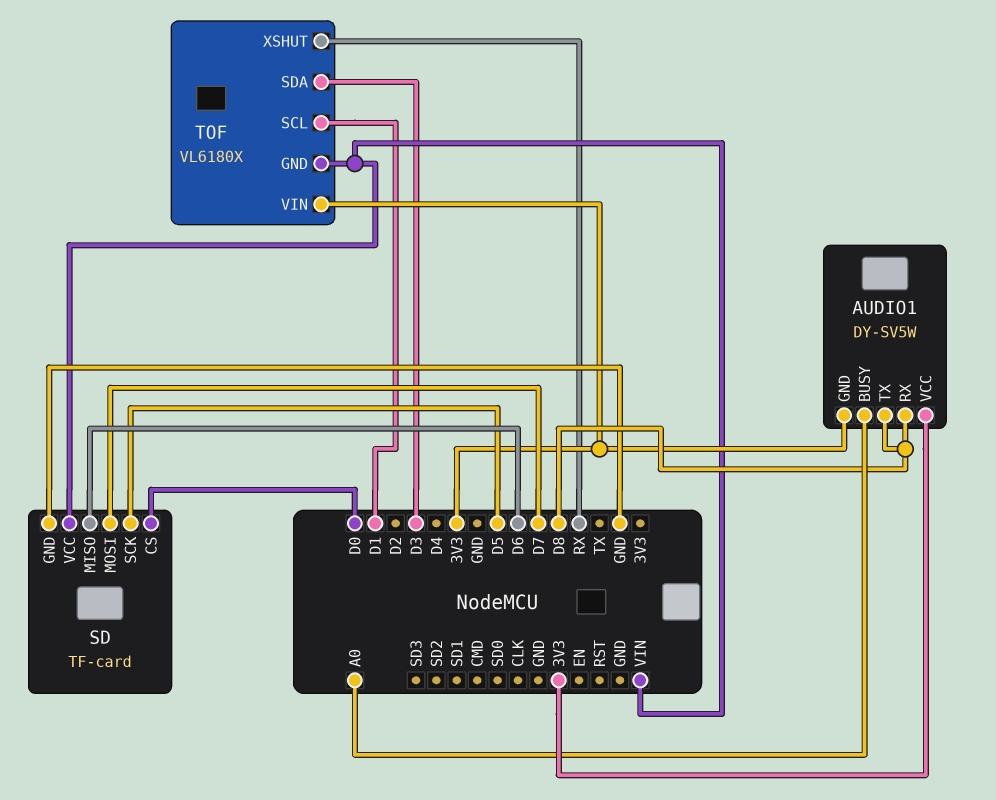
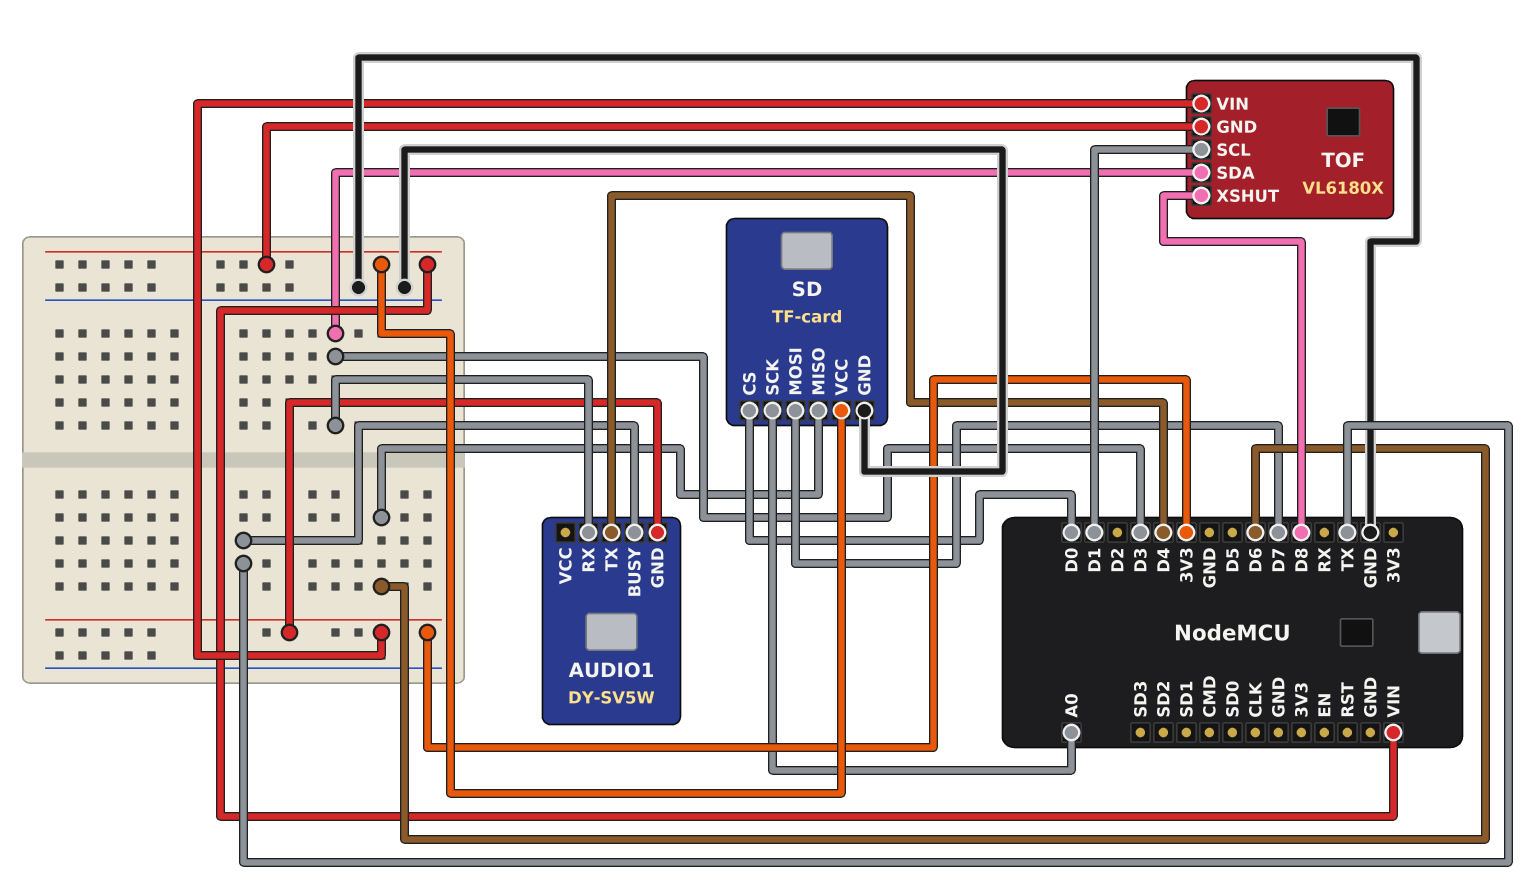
AUDIO1 pin BUSY: A0 -> TX
AUDIO1 pin RX: D8 -> D3
AUDIO1 pin TX: D8 -> D4
AUDIO1 pin VCC: 3V3 -> none
SD pin SCK: D5 -> A0
TOF pin XSHUT: RX -> D8

